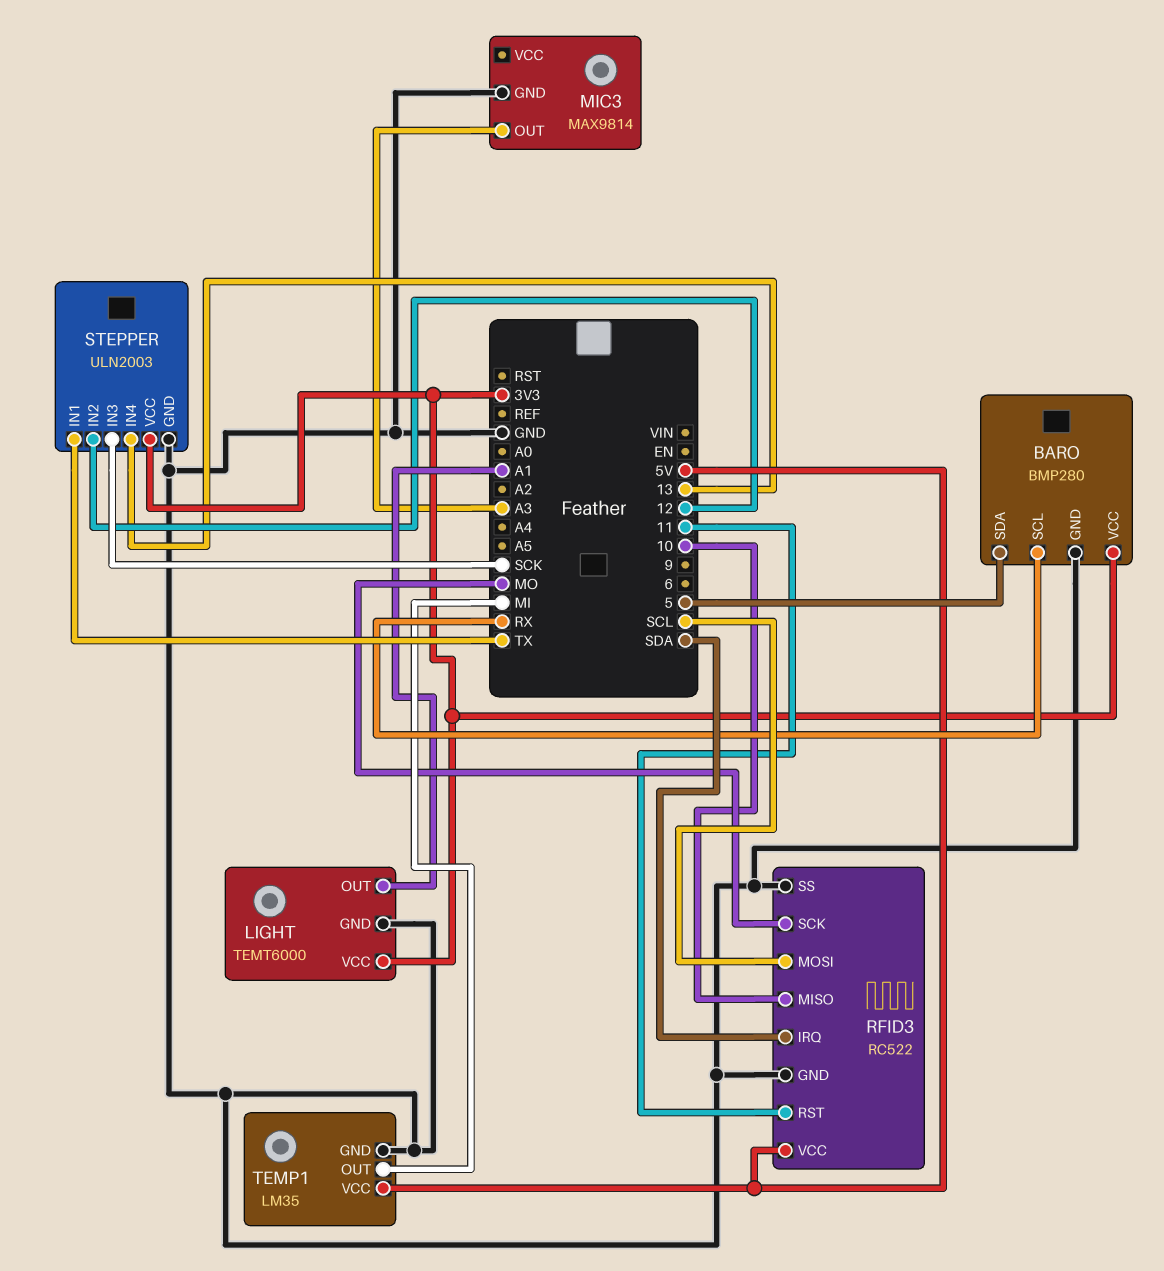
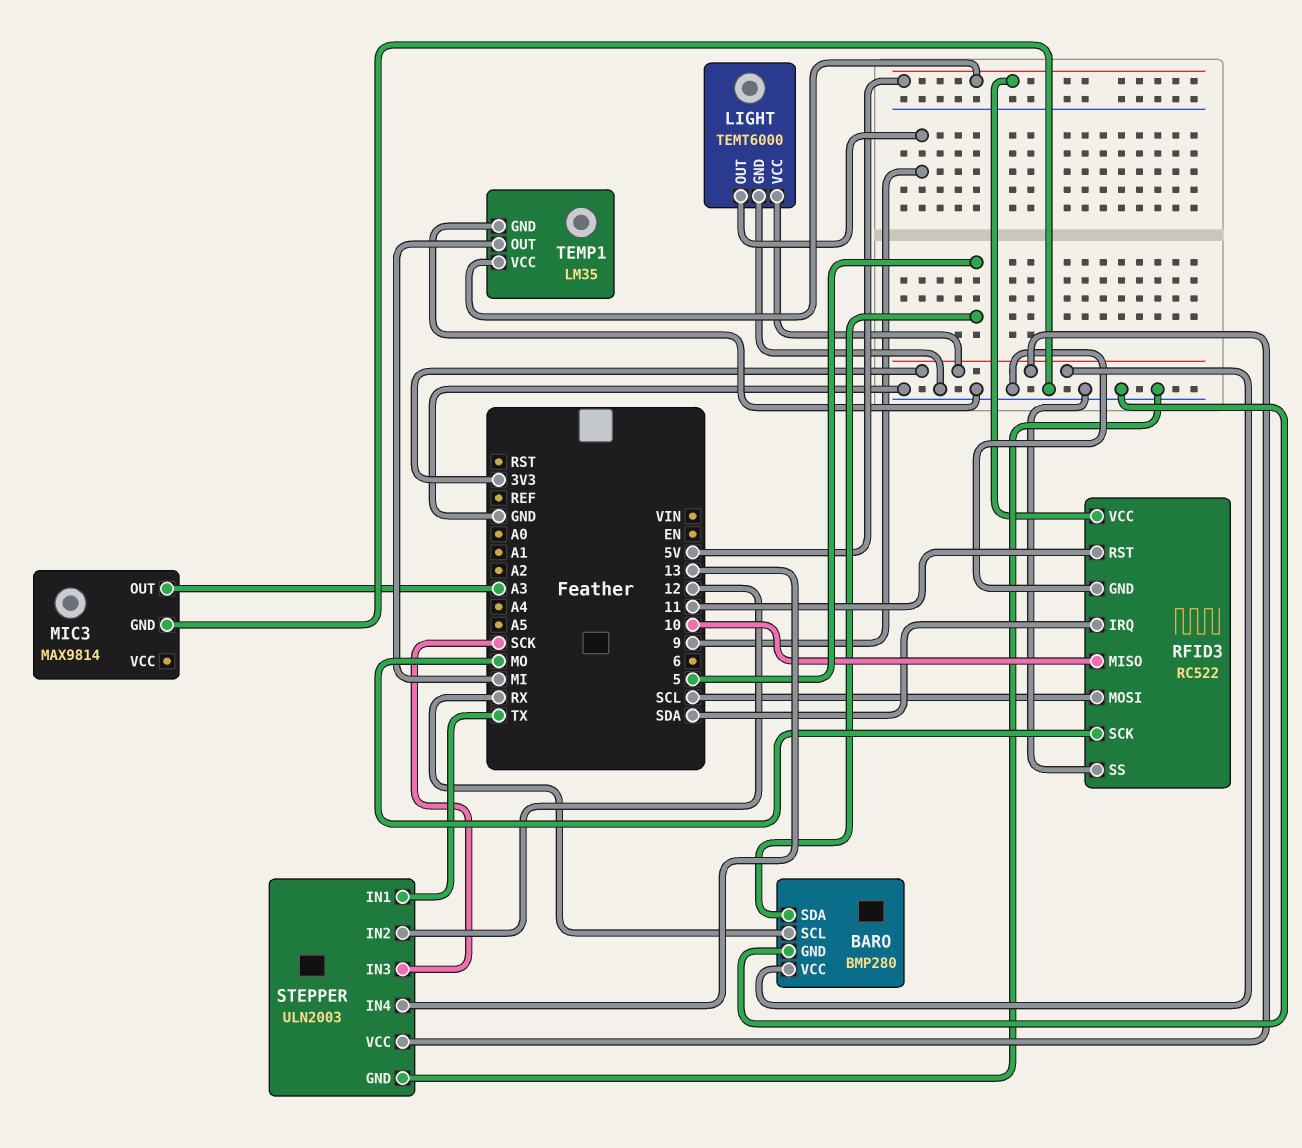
LIGHT pin OUT: A1 -> 9

